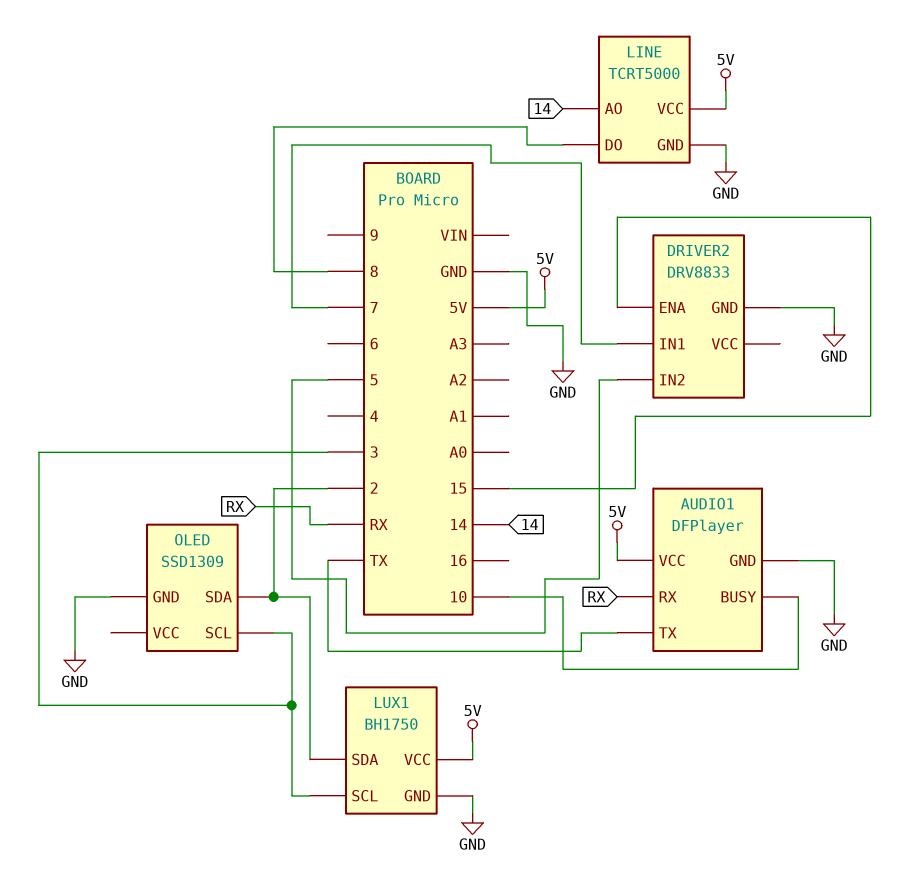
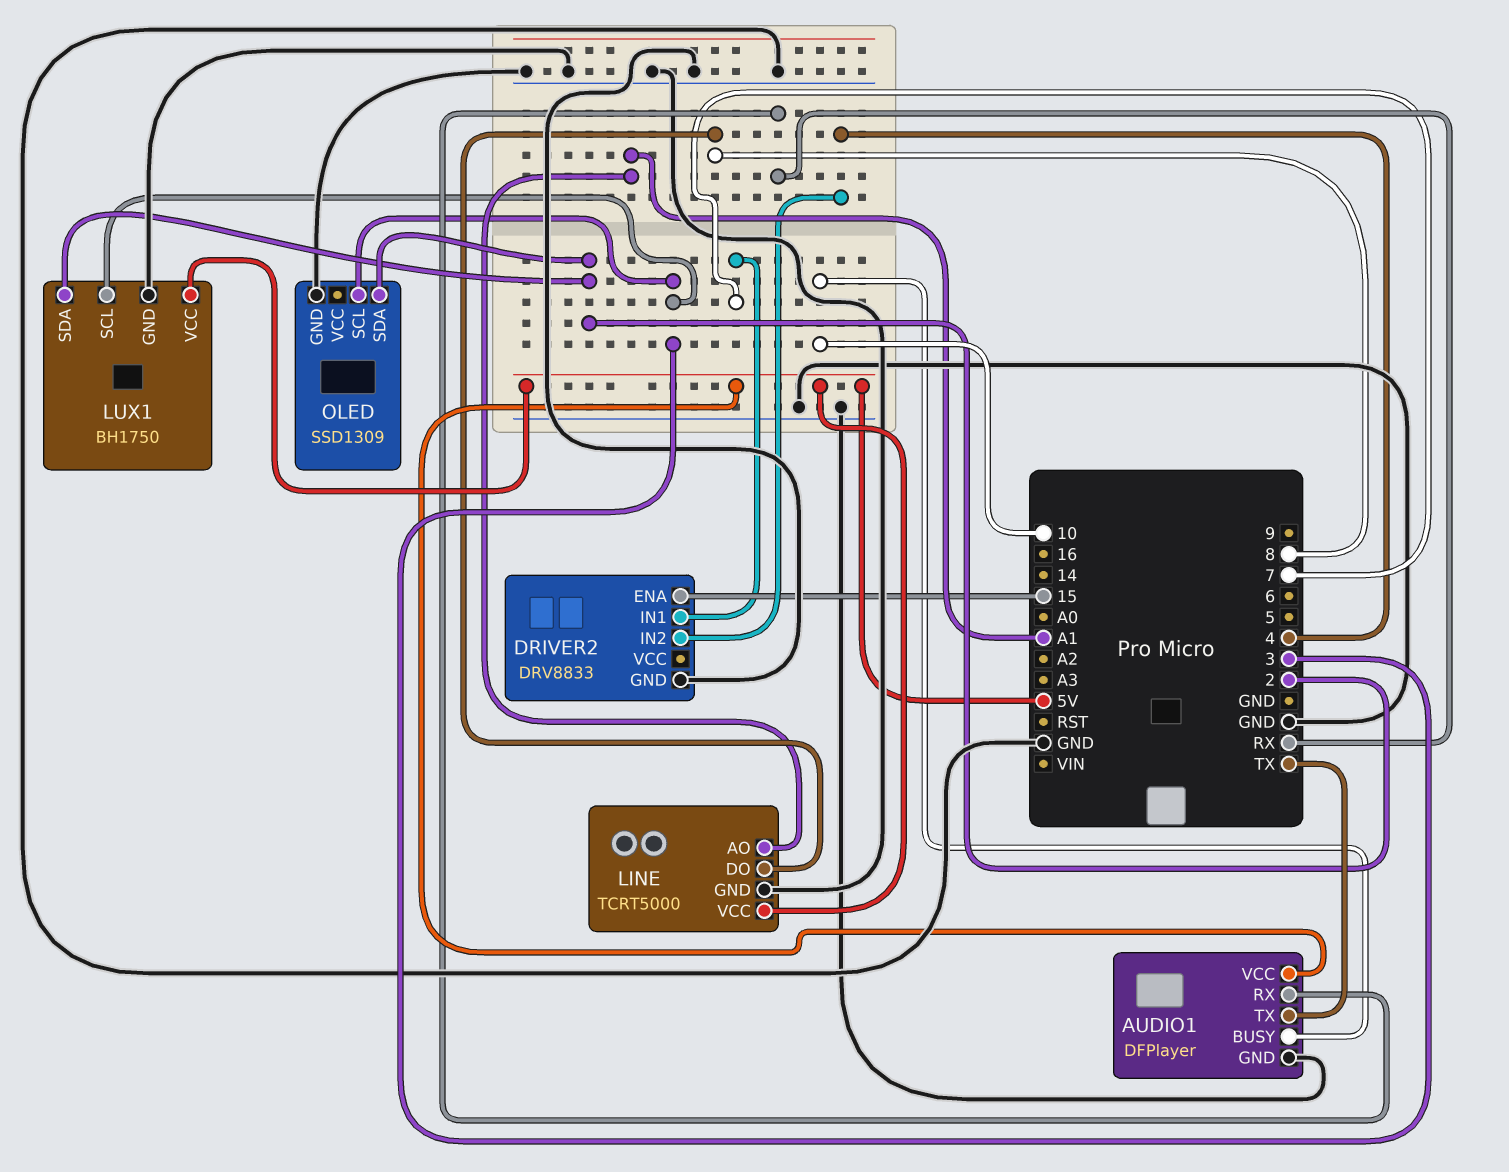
DRIVER2 pin IN2: 5 -> 4
LINE pin AO: 14 -> A1

